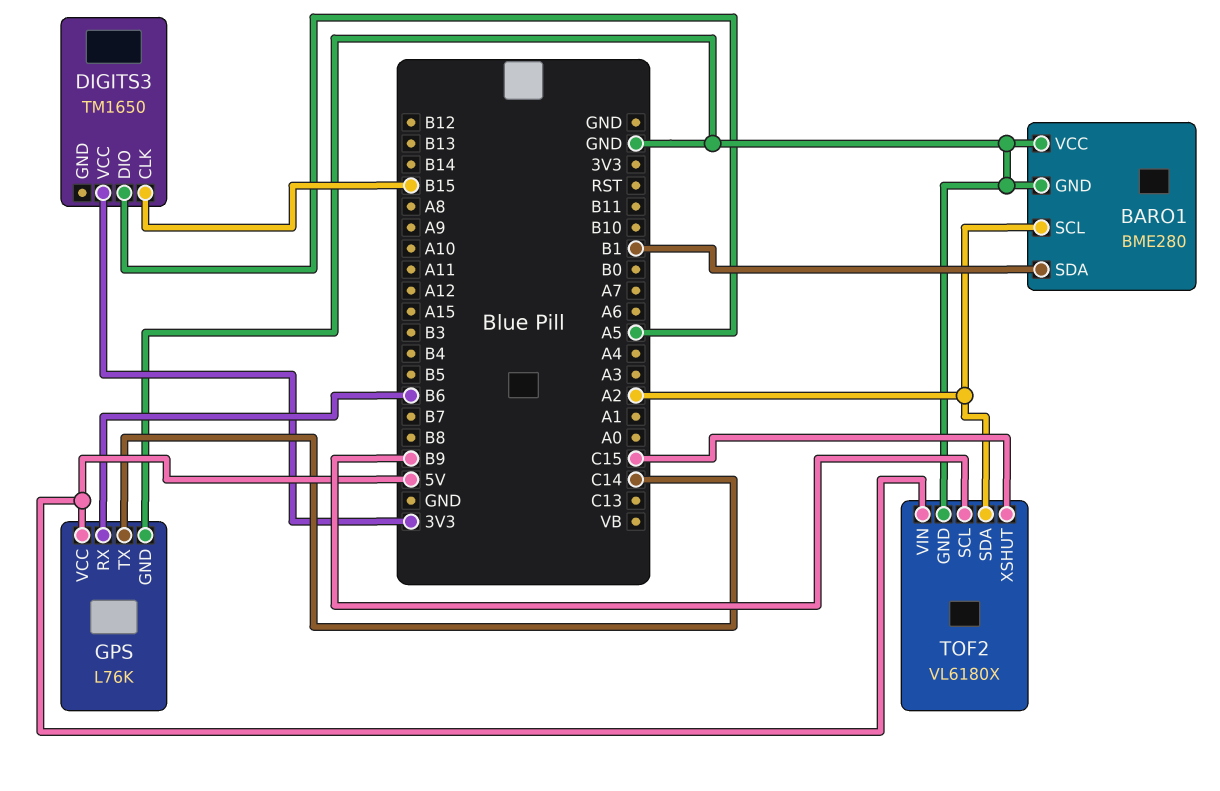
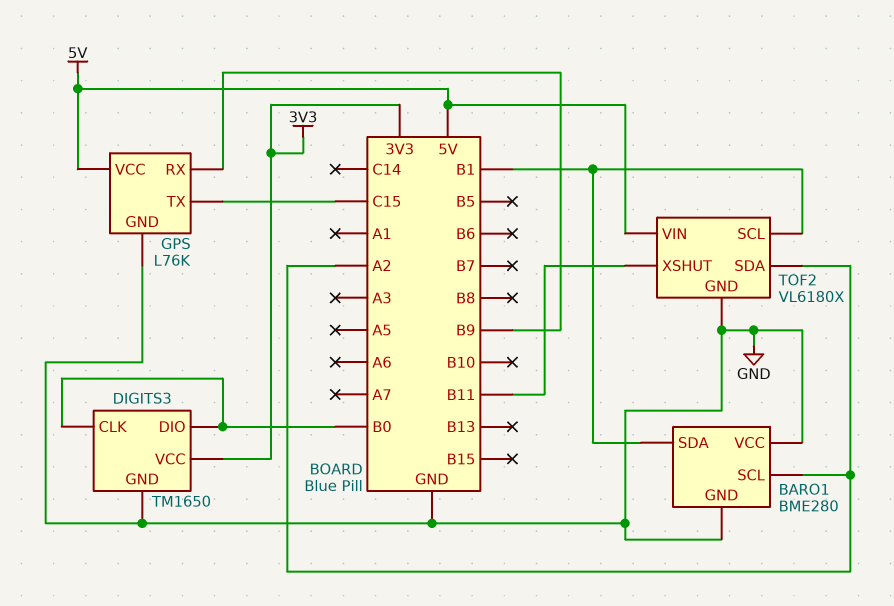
DIGITS3 pin CLK: B15 -> B0
DIGITS3 pin DIO: A5 -> B0
DIGITS3 pin GND: none -> GND
GPS pin RX: B6 -> B9
GPS pin TX: C14 -> C15
TOF2 pin SCL: B9 -> B1
TOF2 pin XSHUT: C15 -> B11

